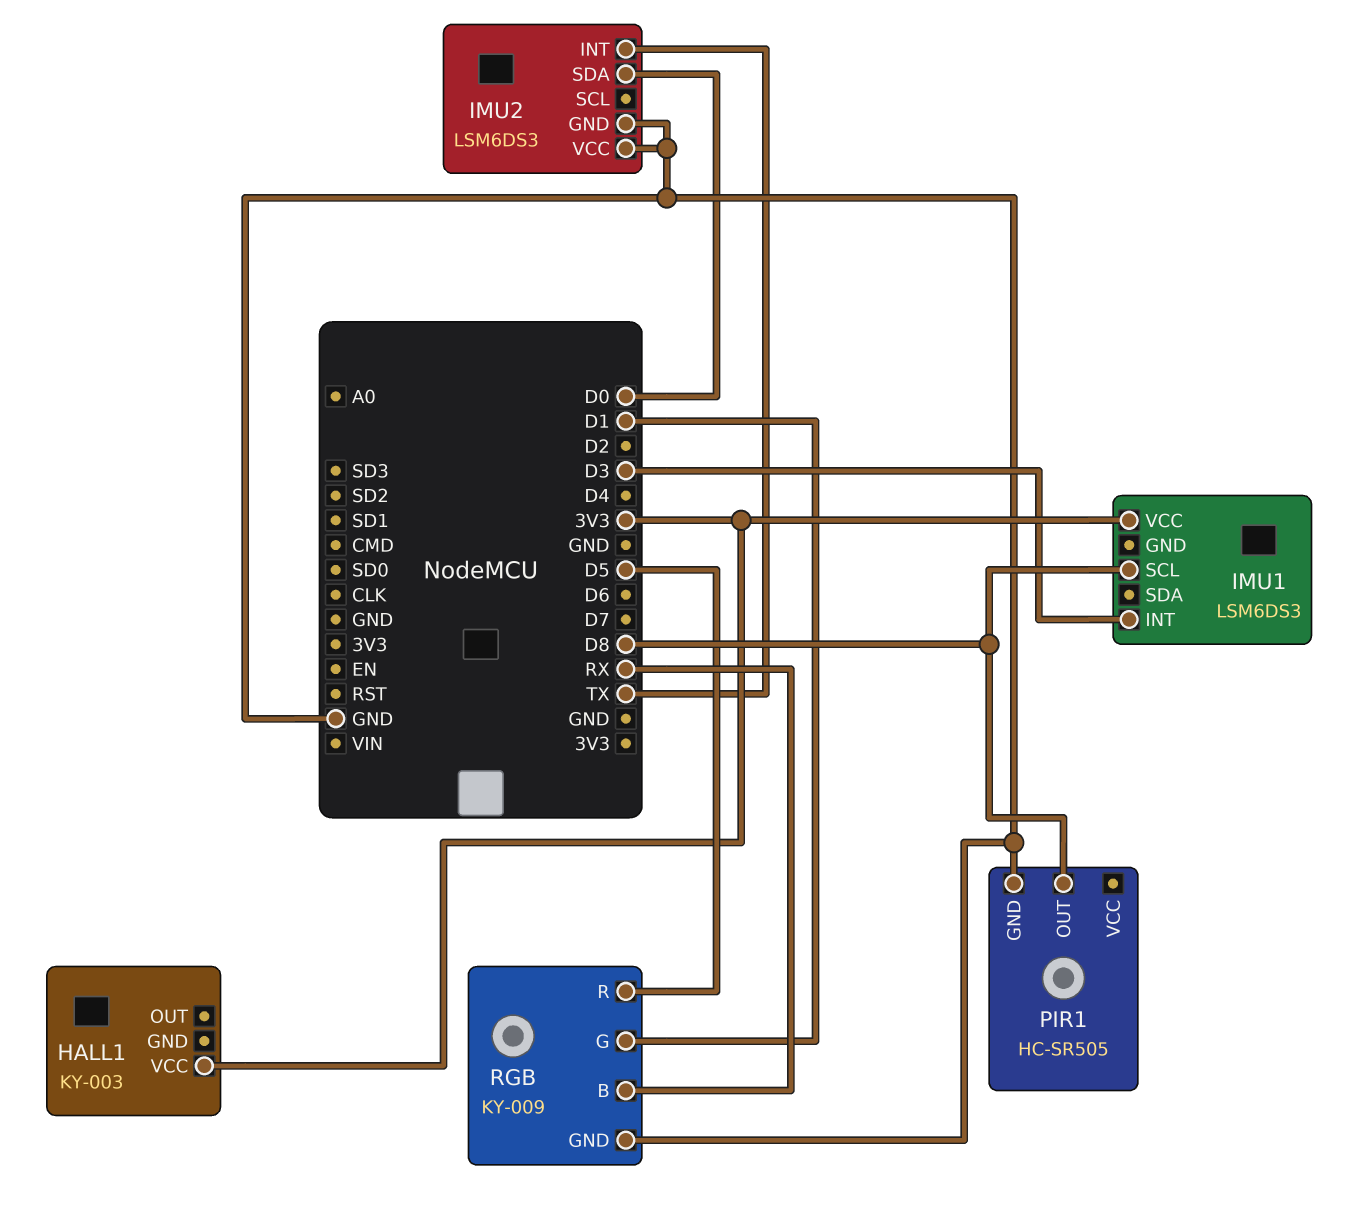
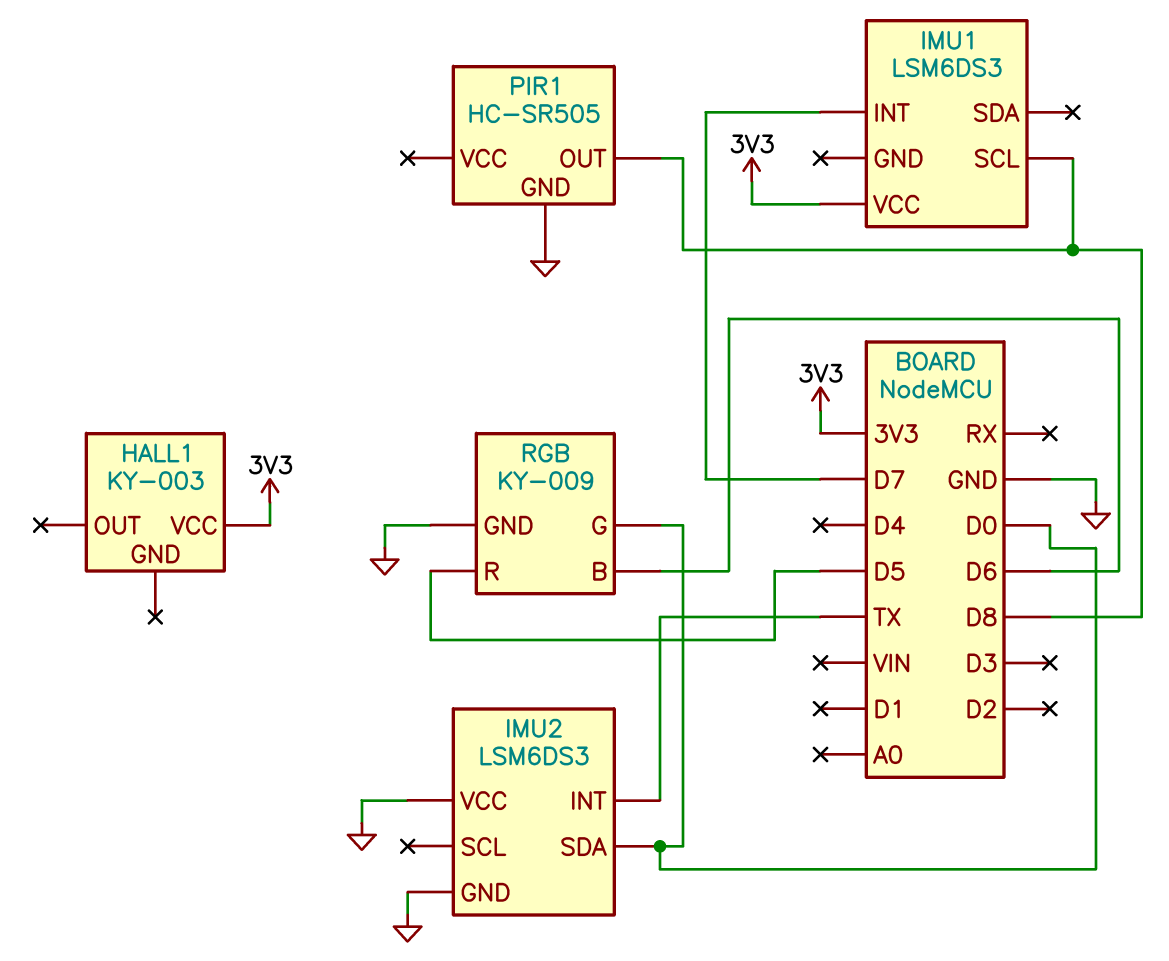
IMU1 pin INT: D3 -> D7
RGB pin B: RX -> D6
RGB pin G: D1 -> D0

